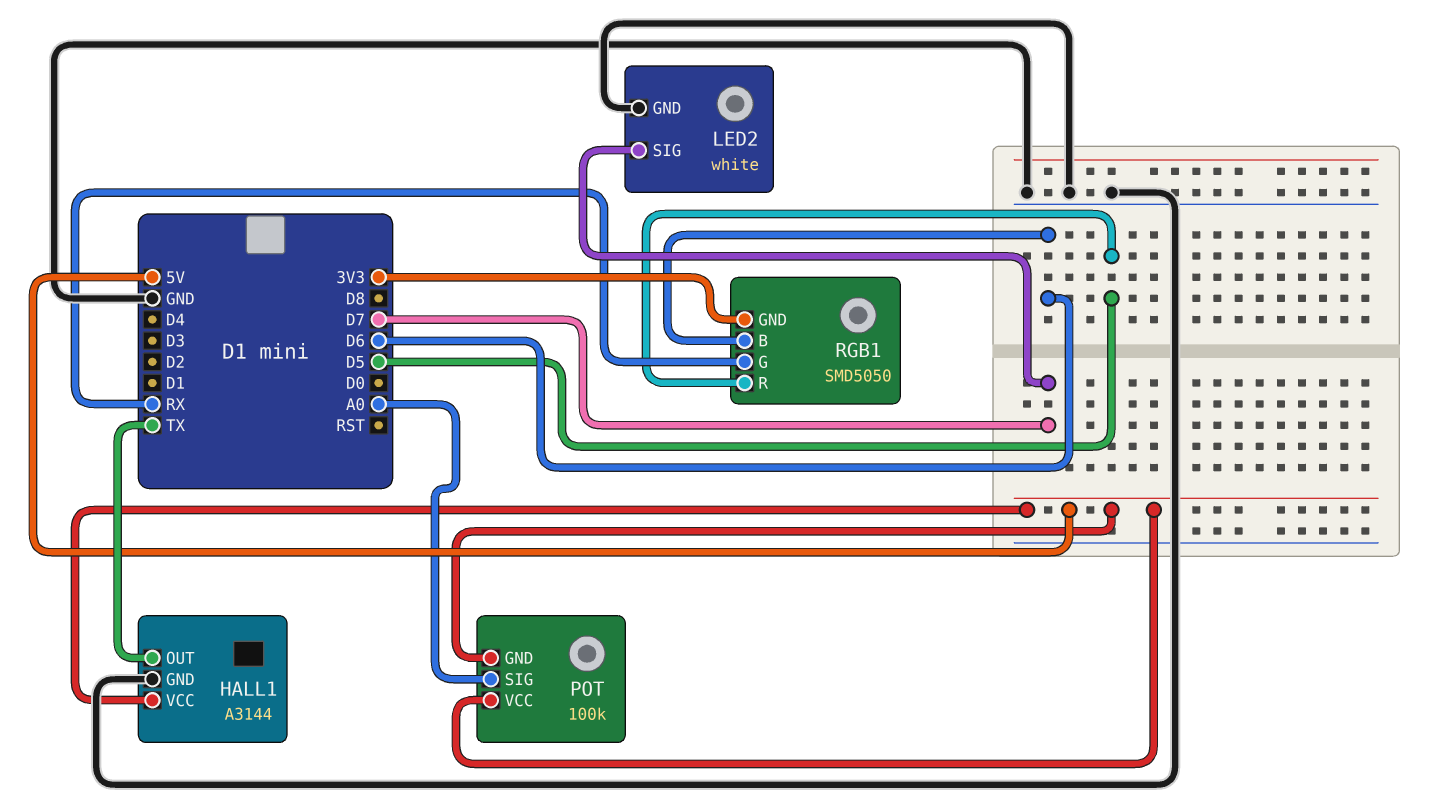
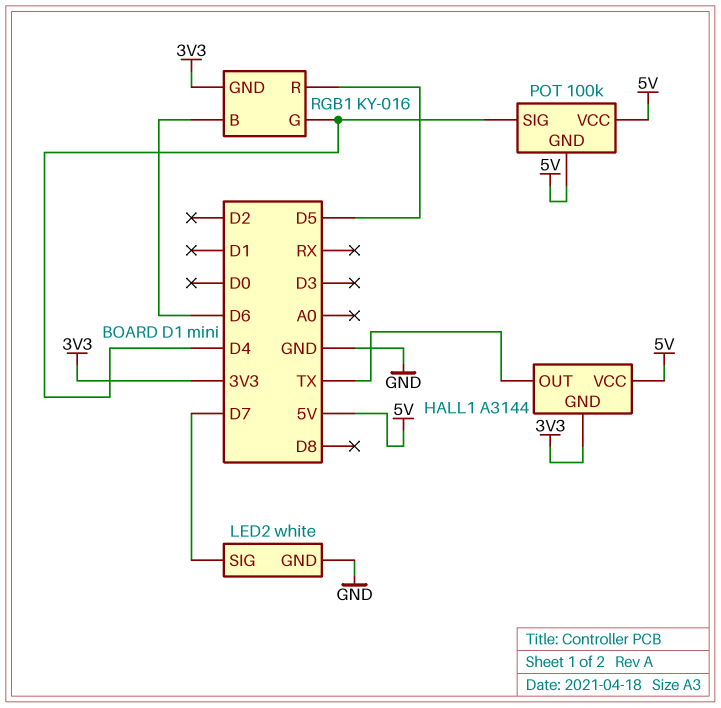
HALL1 pin GND: GND -> 3V3
POT pin SIG: A0 -> D4
RGB1: SMD5050 -> KY-016
RGB1 pin G: RX -> D4

